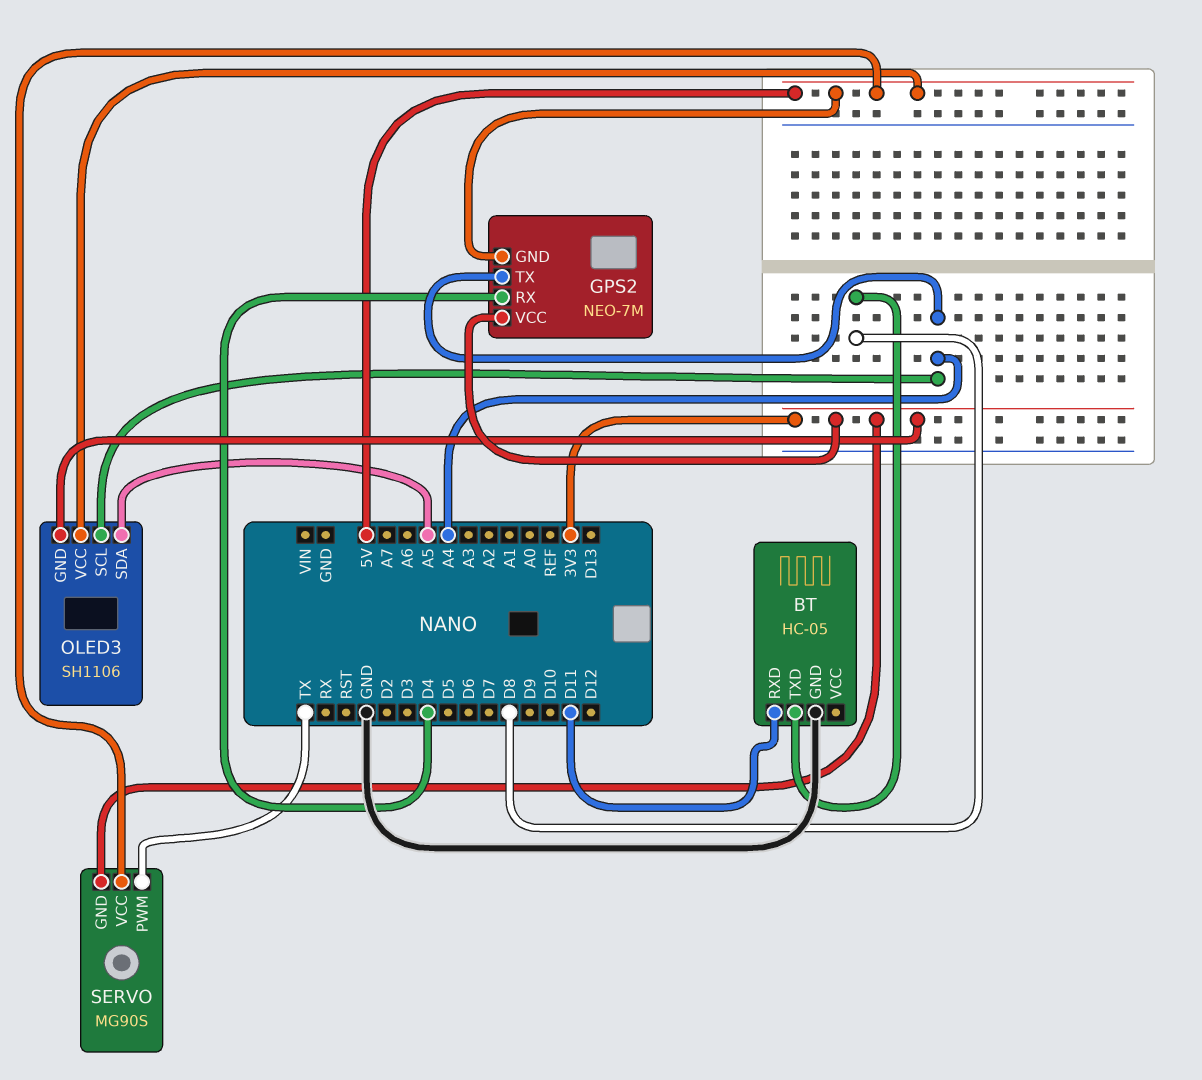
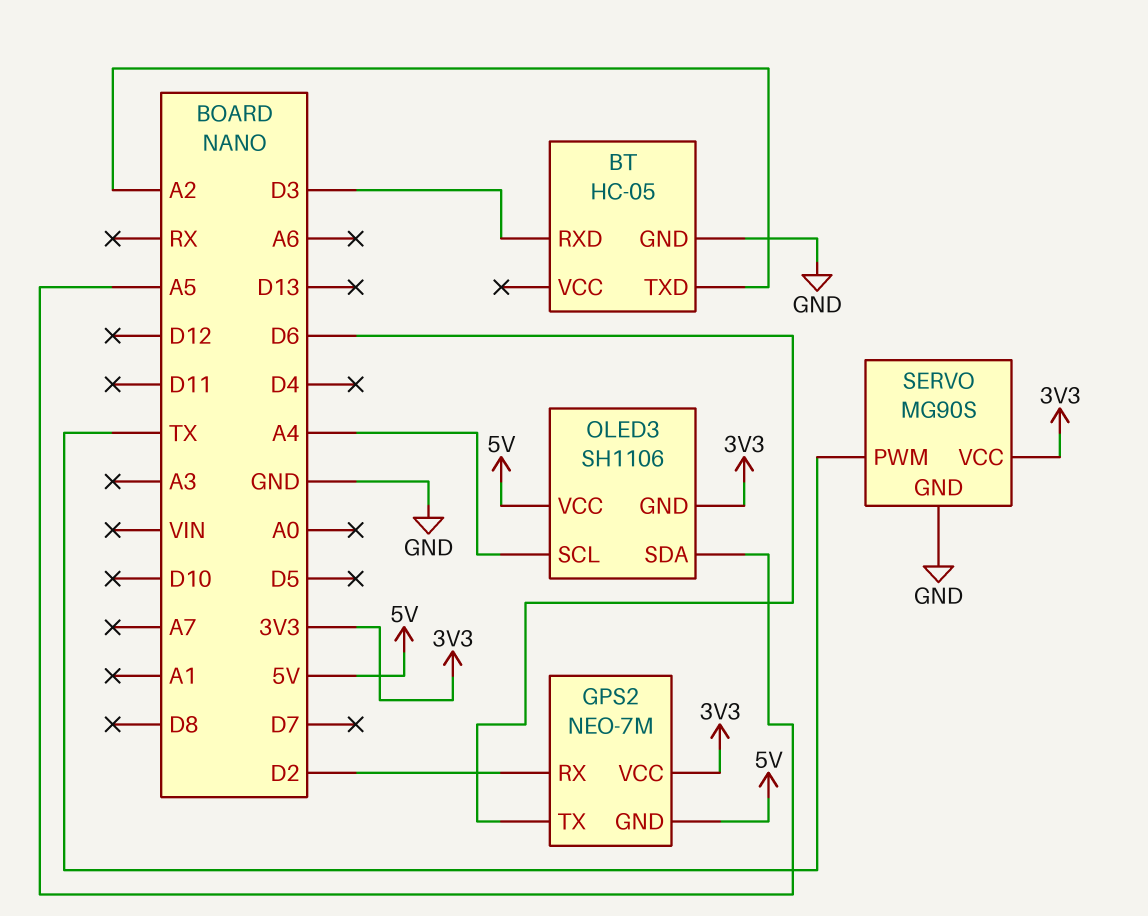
BT pin RXD: D11 -> D3
BT pin TXD: D8 -> A2
GPS2 pin RX: D4 -> D2
GPS2 pin TX: A4 -> D6
SERVO pin GND: 3V3 -> GND
SERVO pin VCC: 5V -> 3V3

